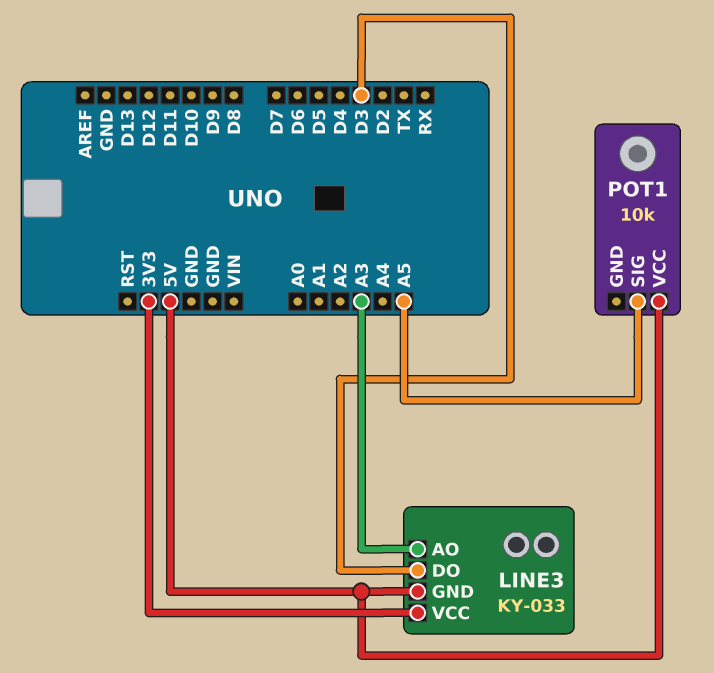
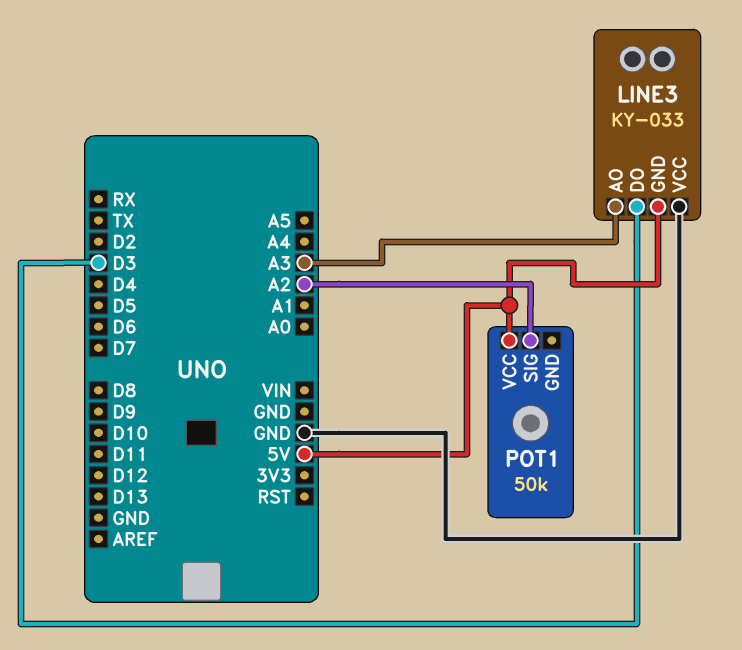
LINE3 pin VCC: 3V3 -> GND
POT1: 10k -> 50k
POT1 pin SIG: A5 -> A2

